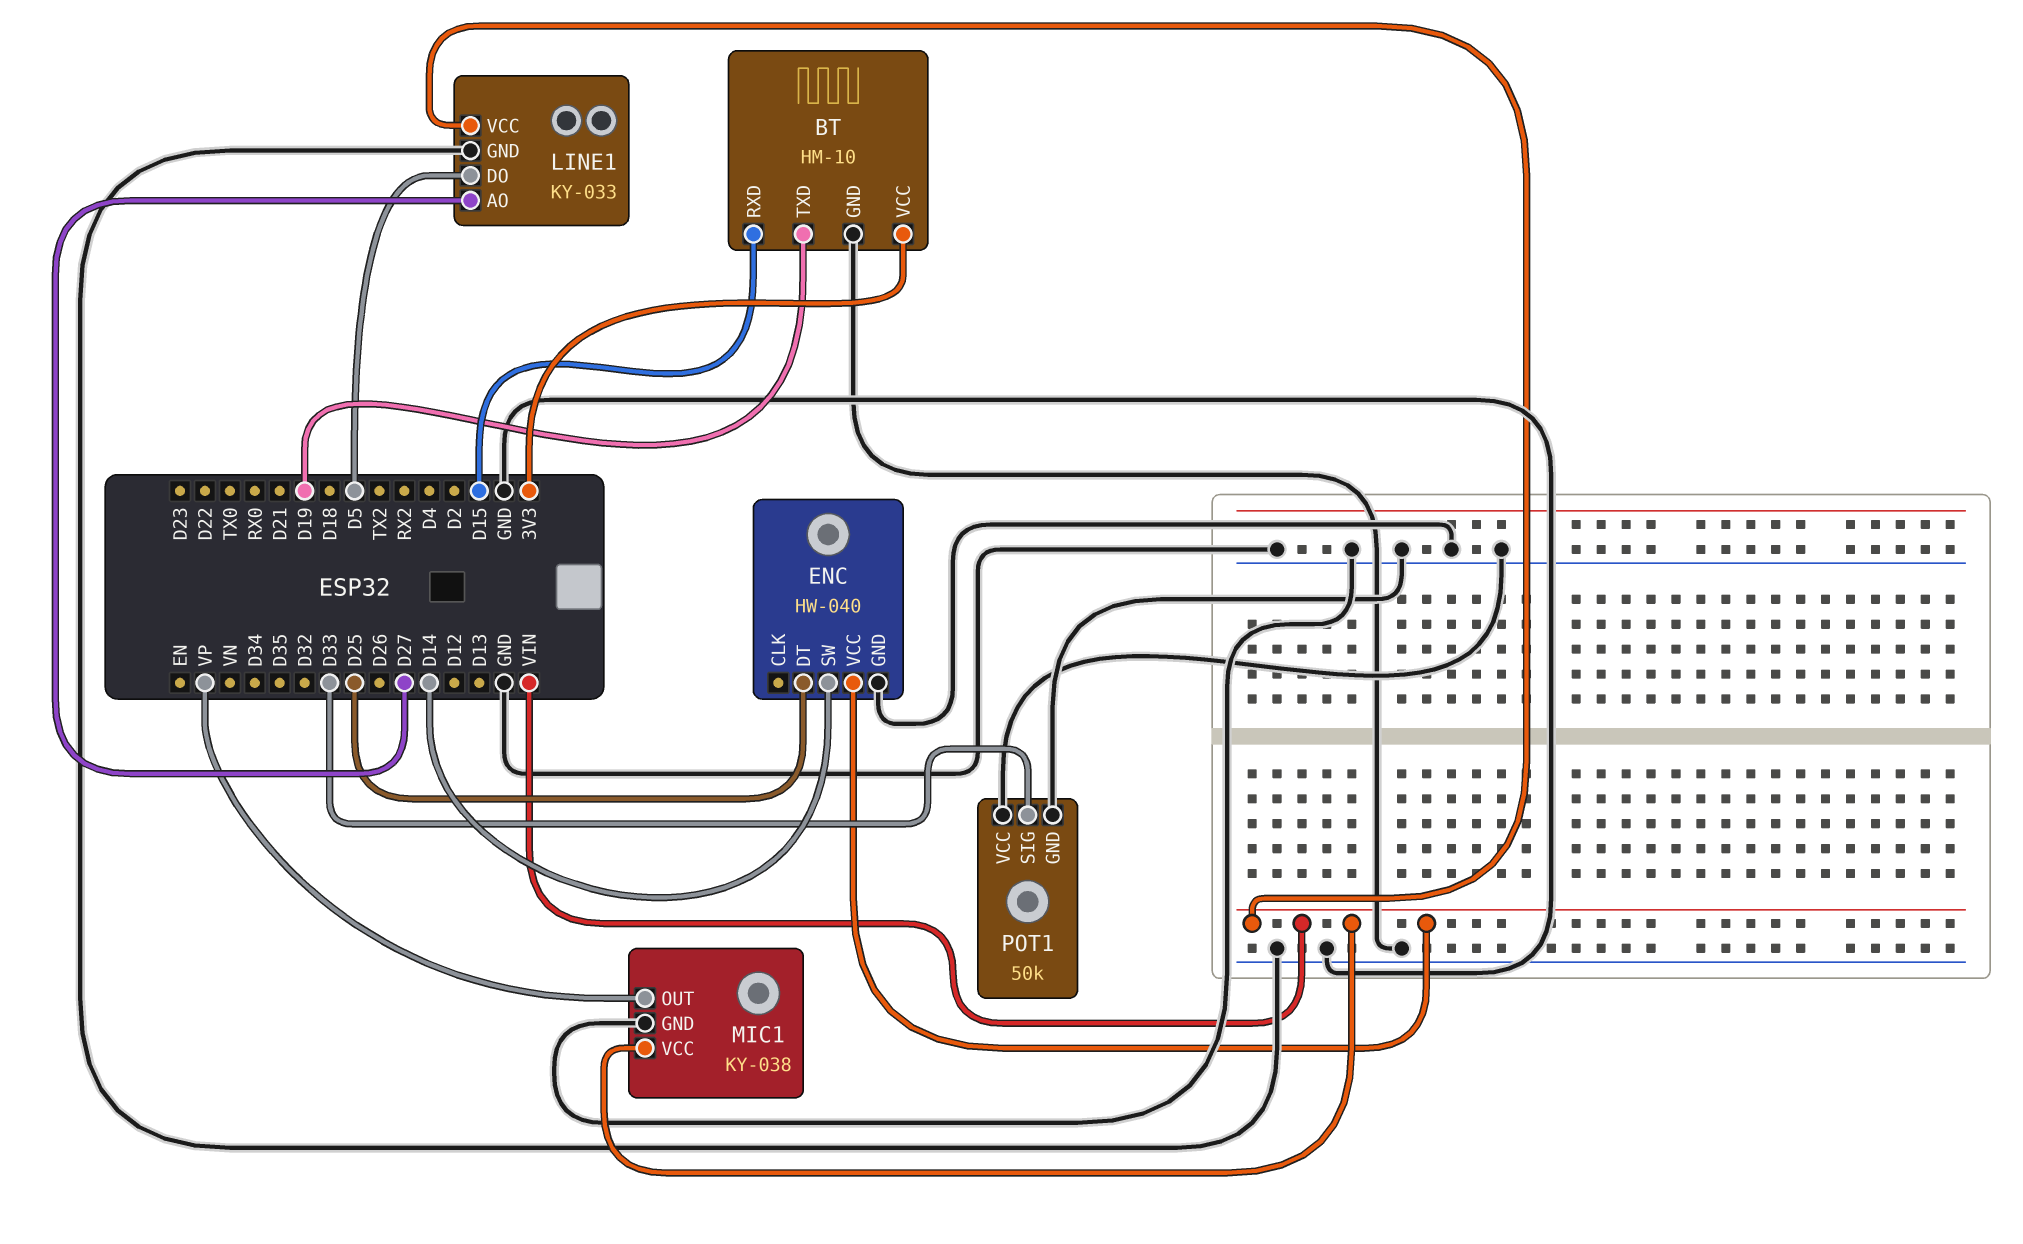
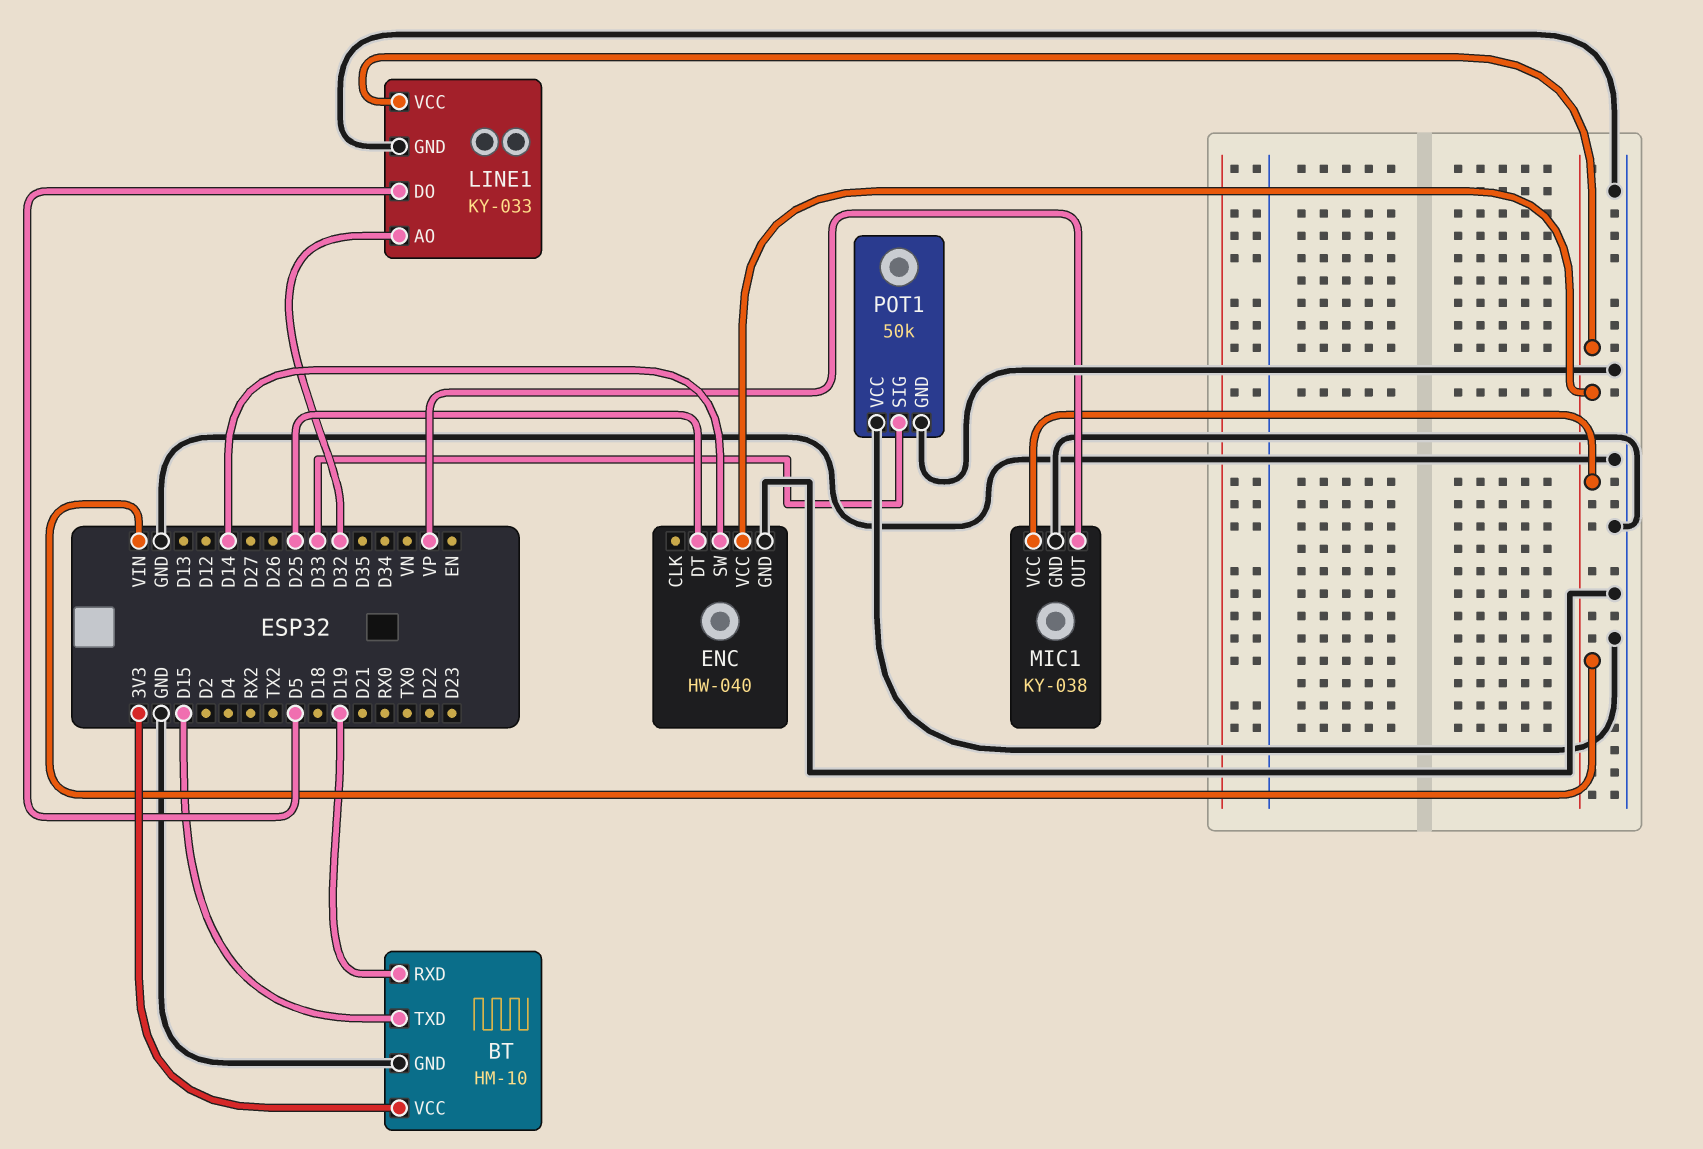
BT pin RXD: D15 -> D19
BT pin TXD: D19 -> D15
LINE1 pin AO: D27 -> D32

